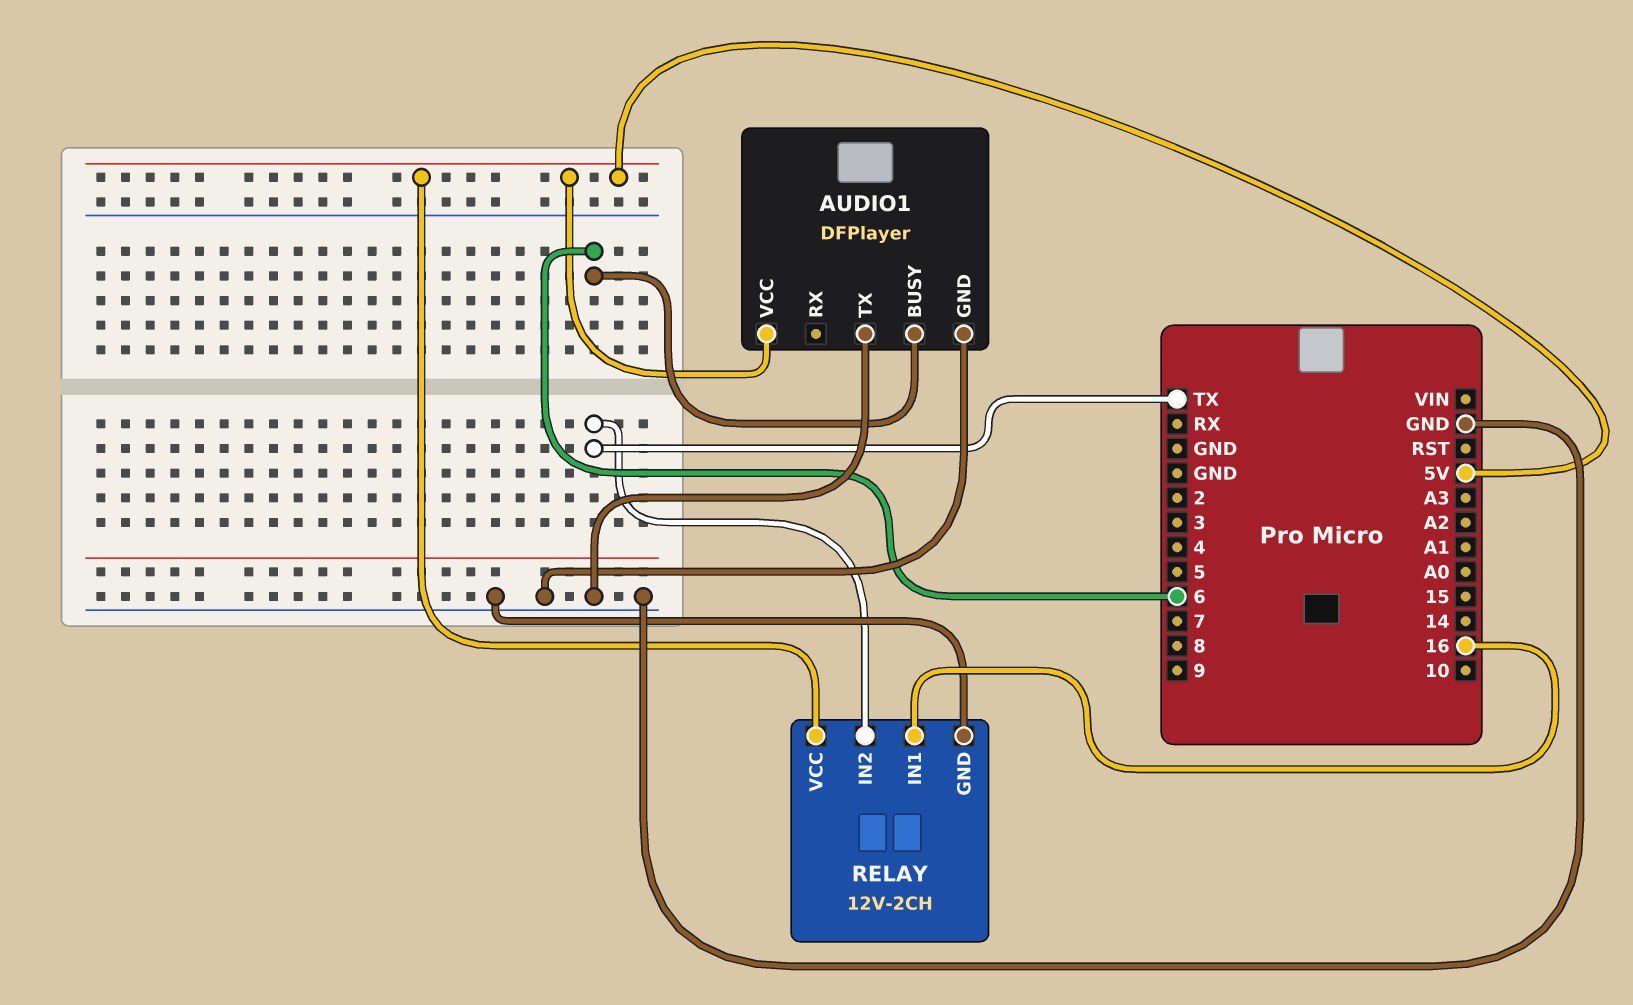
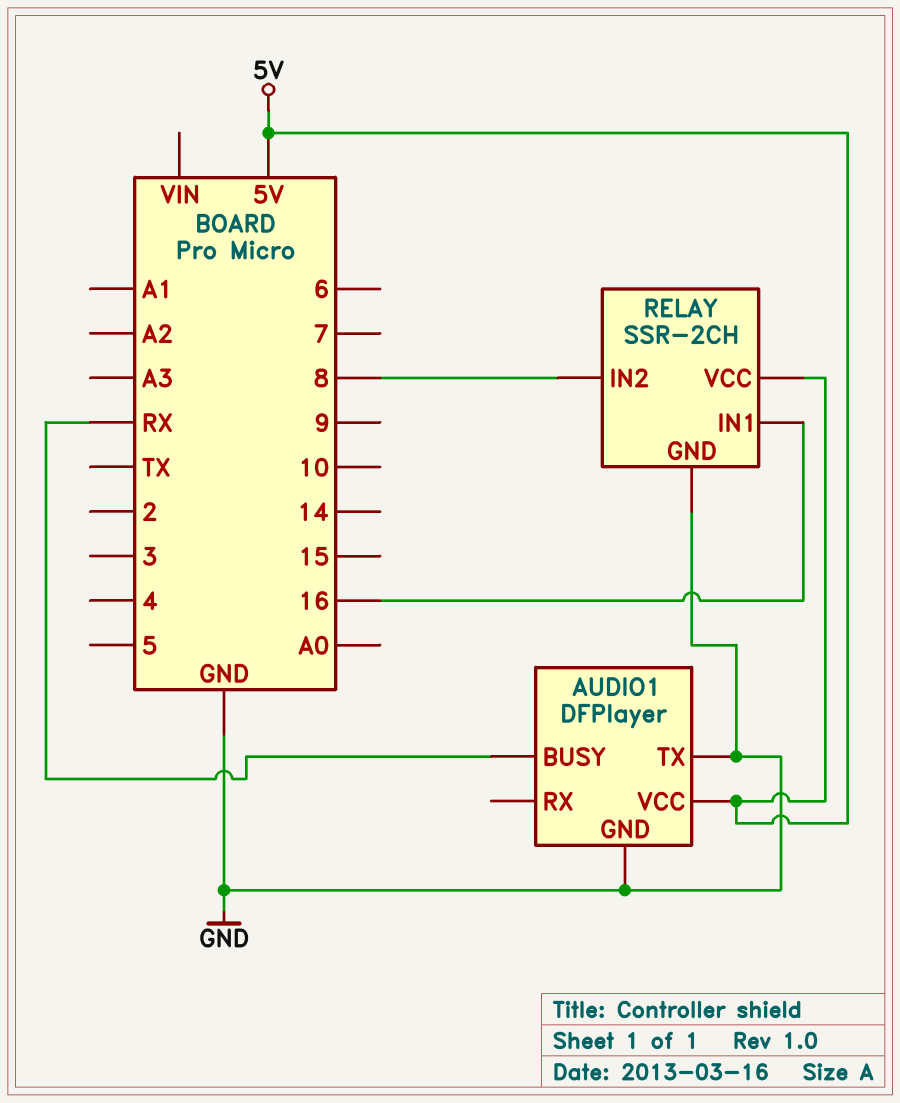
AUDIO1 pin BUSY: 6 -> RX
RELAY: 12V-2CH -> SSR-2CH
RELAY pin IN2: TX -> 8

